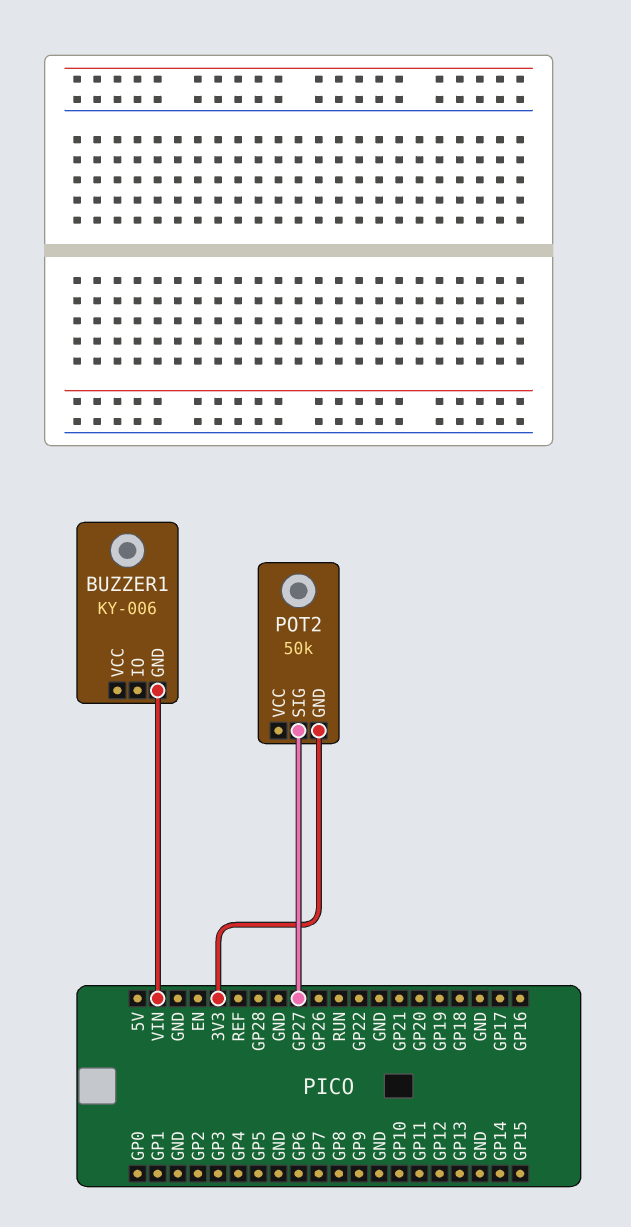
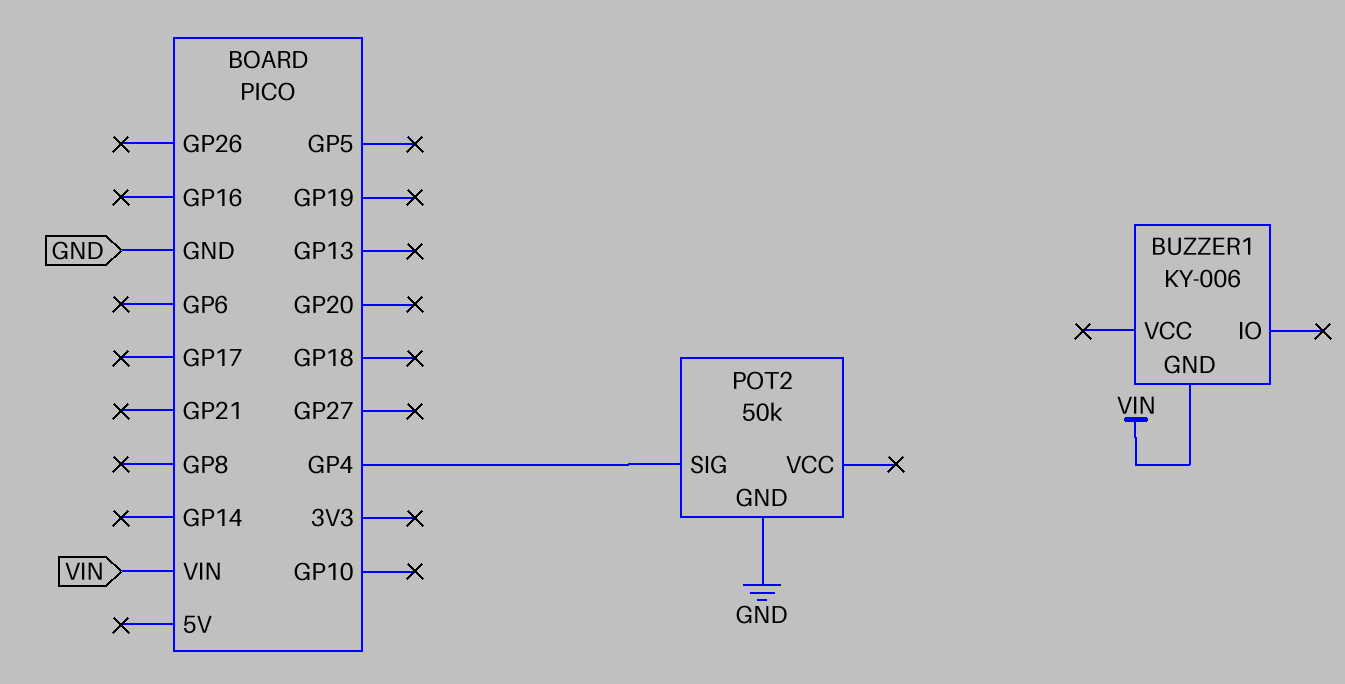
POT2 pin GND: 3V3 -> GND
POT2 pin SIG: GP27 -> GP4

